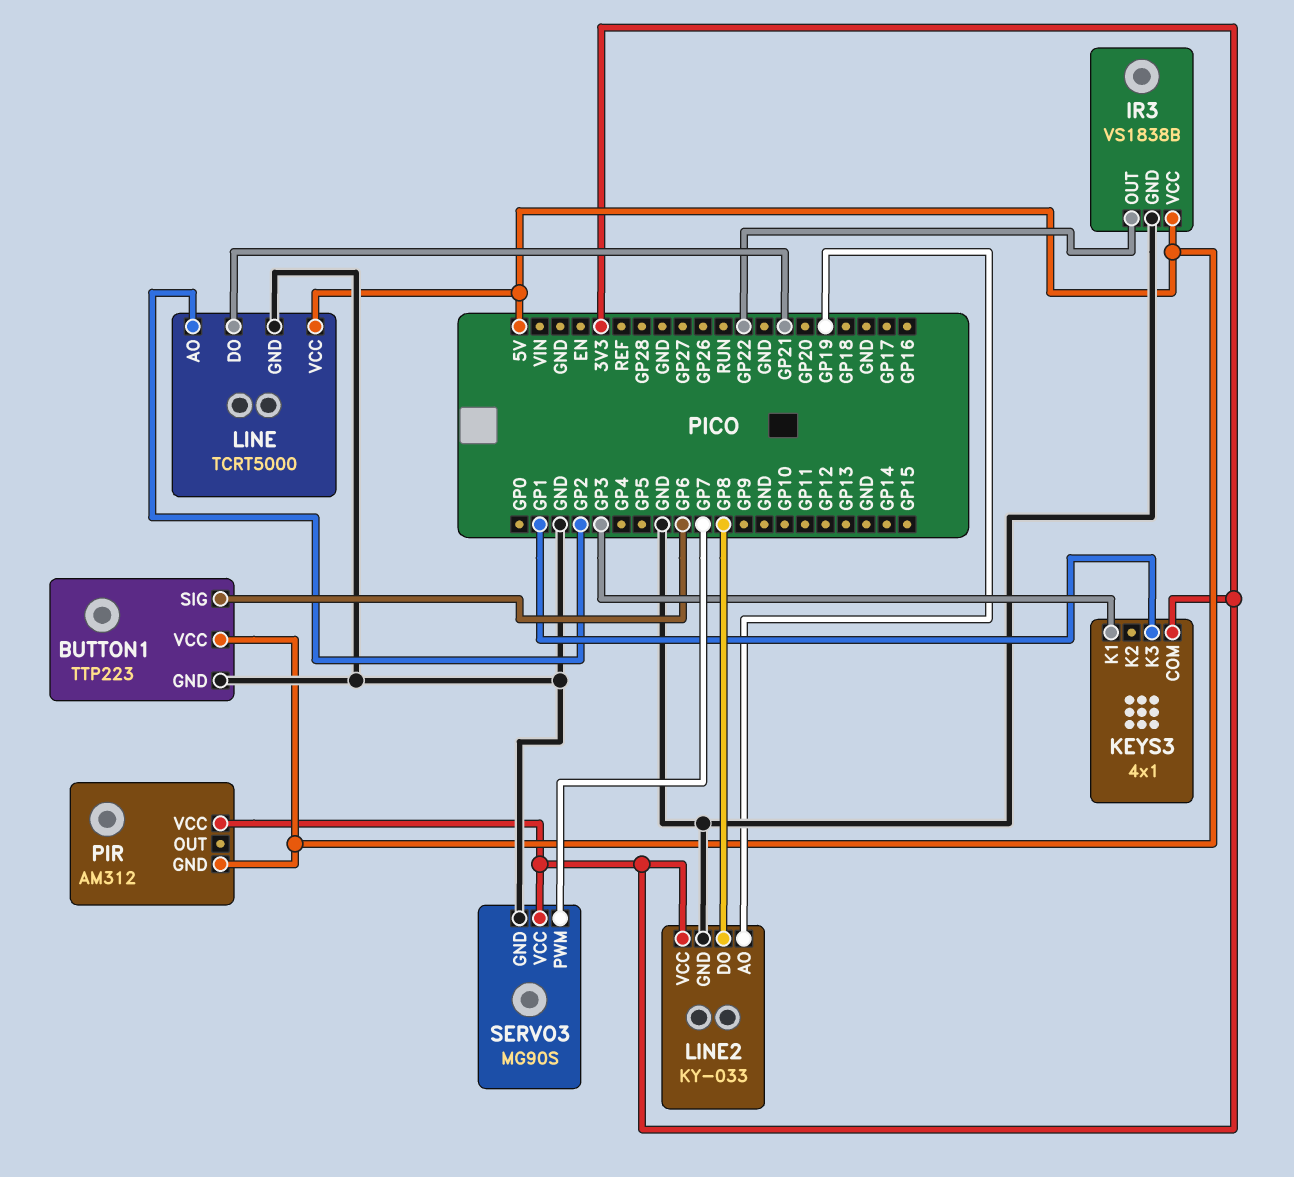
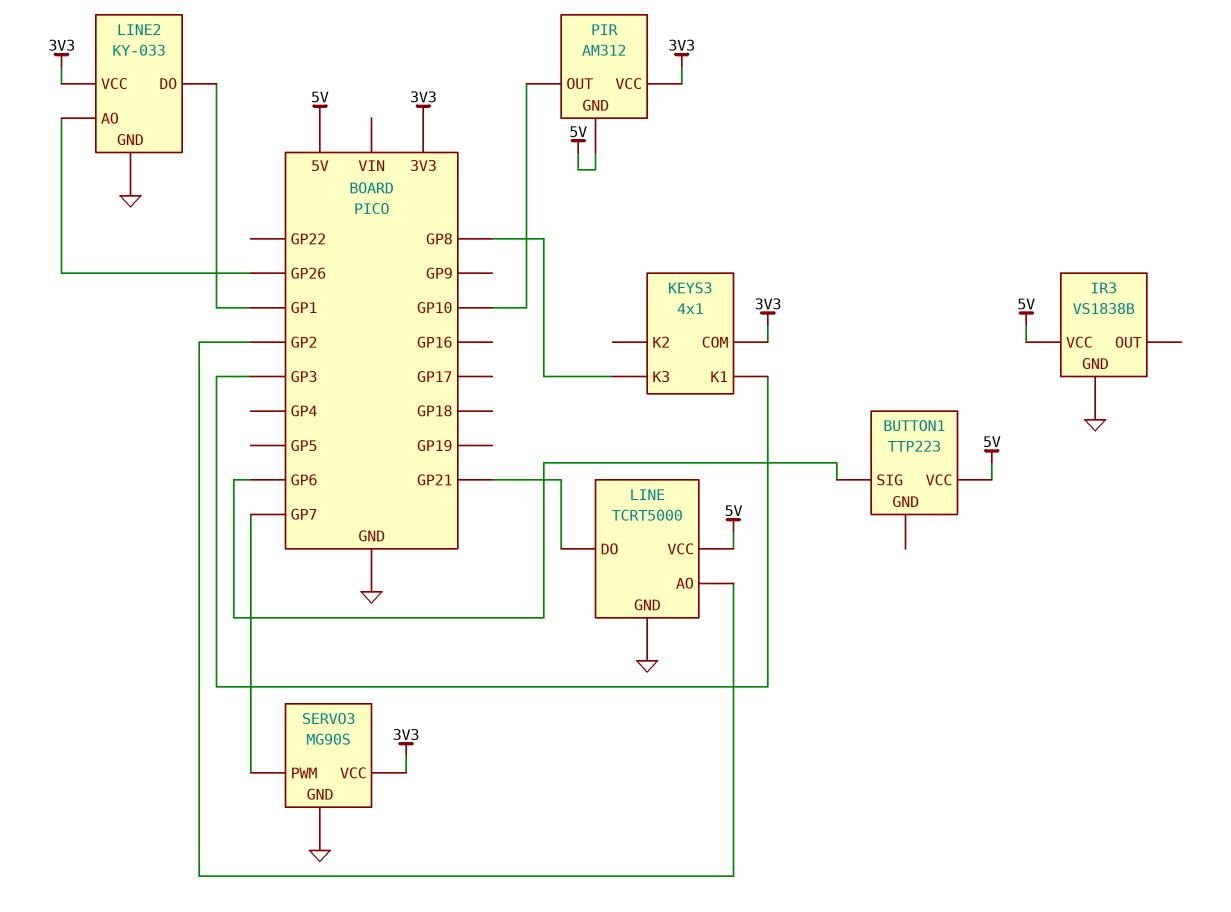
BUTTON1 pin GND: GND -> none
IR3 pin OUT: GP22 -> none
KEYS3 pin K3: GP1 -> GP8
LINE2 pin AO: GP19 -> GP26
LINE2 pin DO: GP8 -> GP1
PIR pin OUT: none -> GP10

